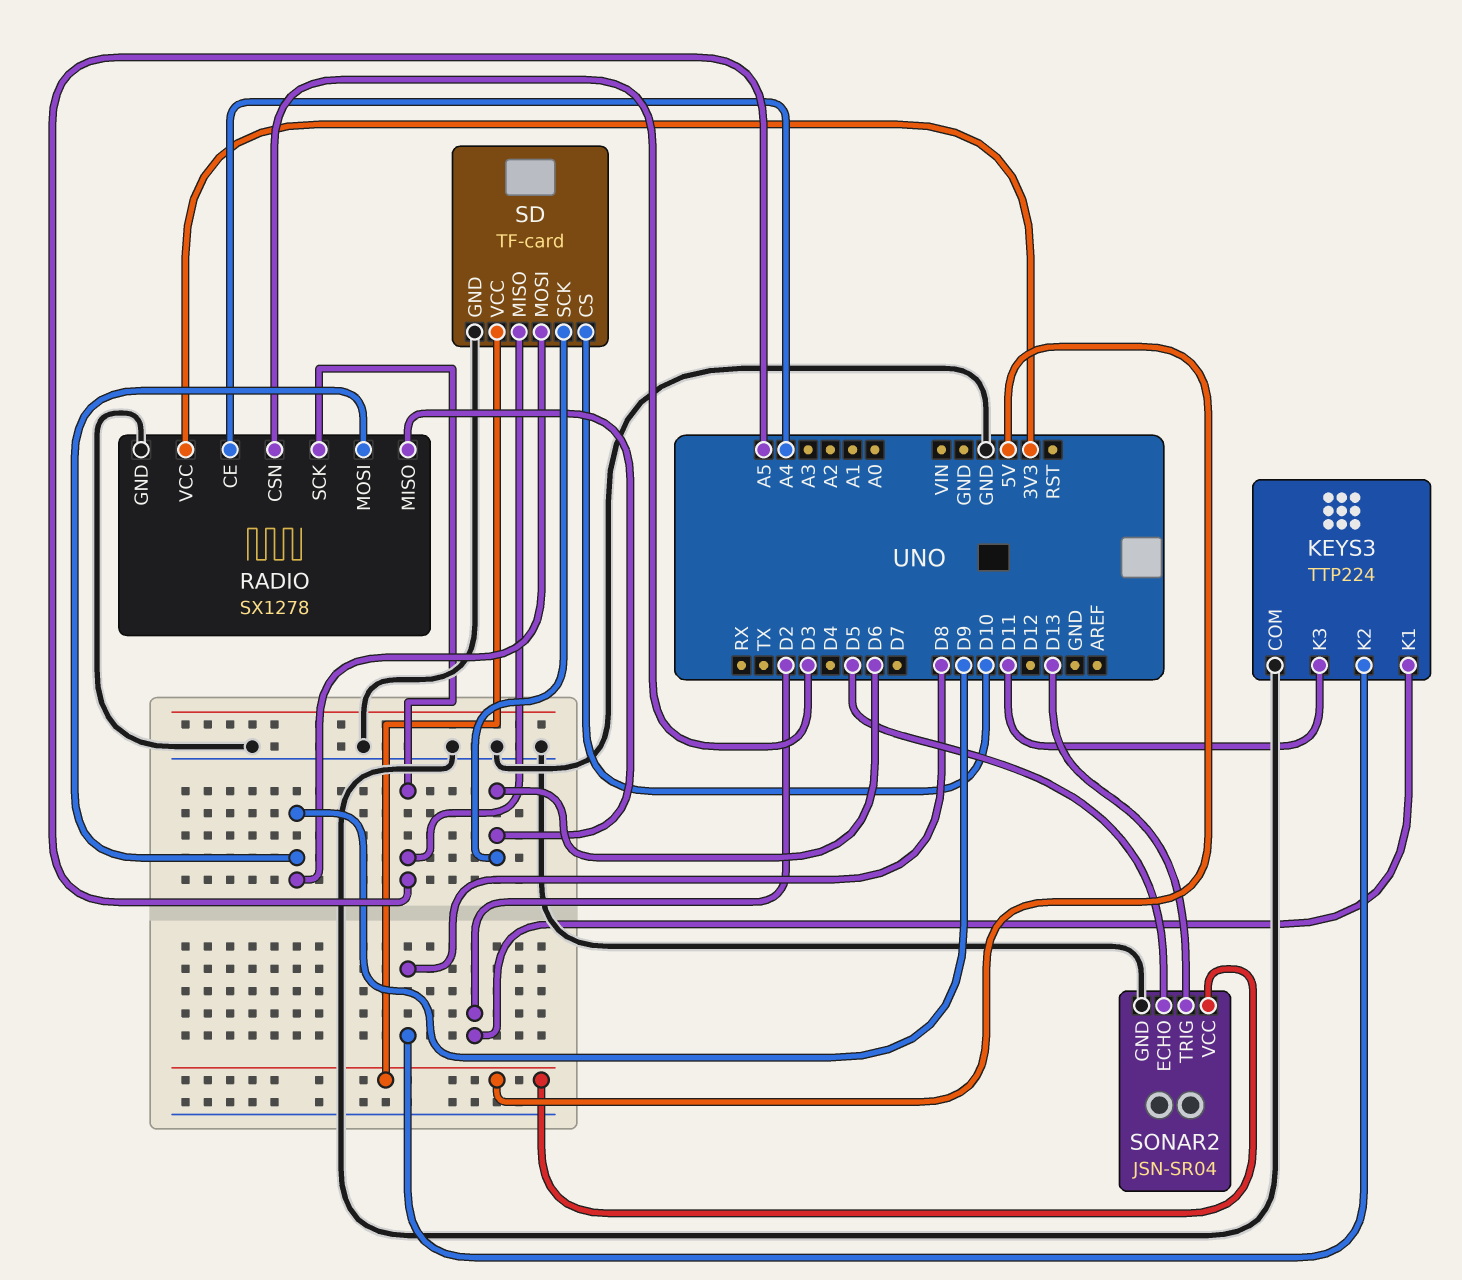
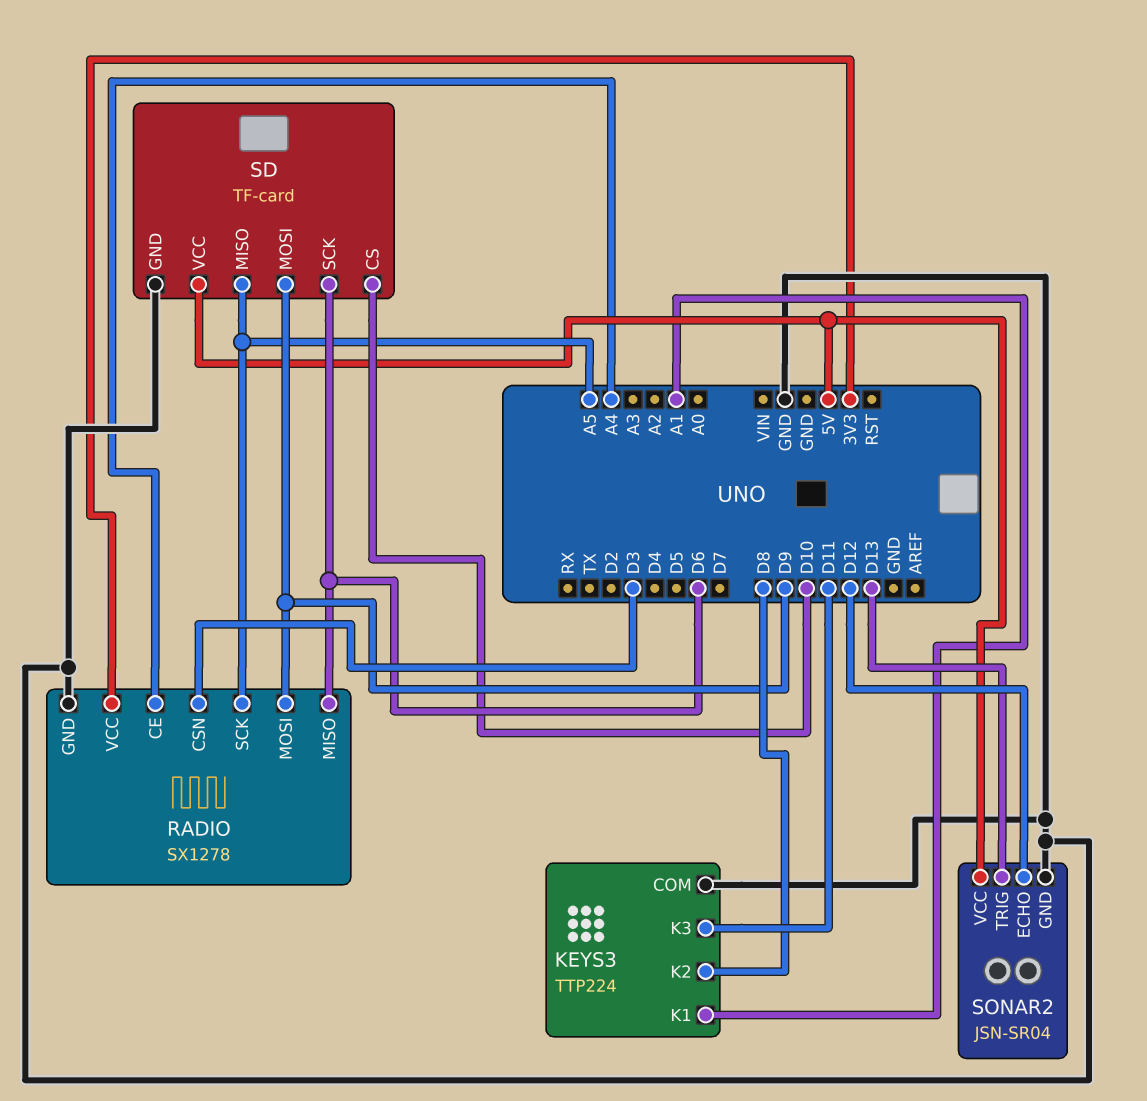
KEYS3 pin K1: D2 -> A1
SONAR2 pin ECHO: D5 -> D12

